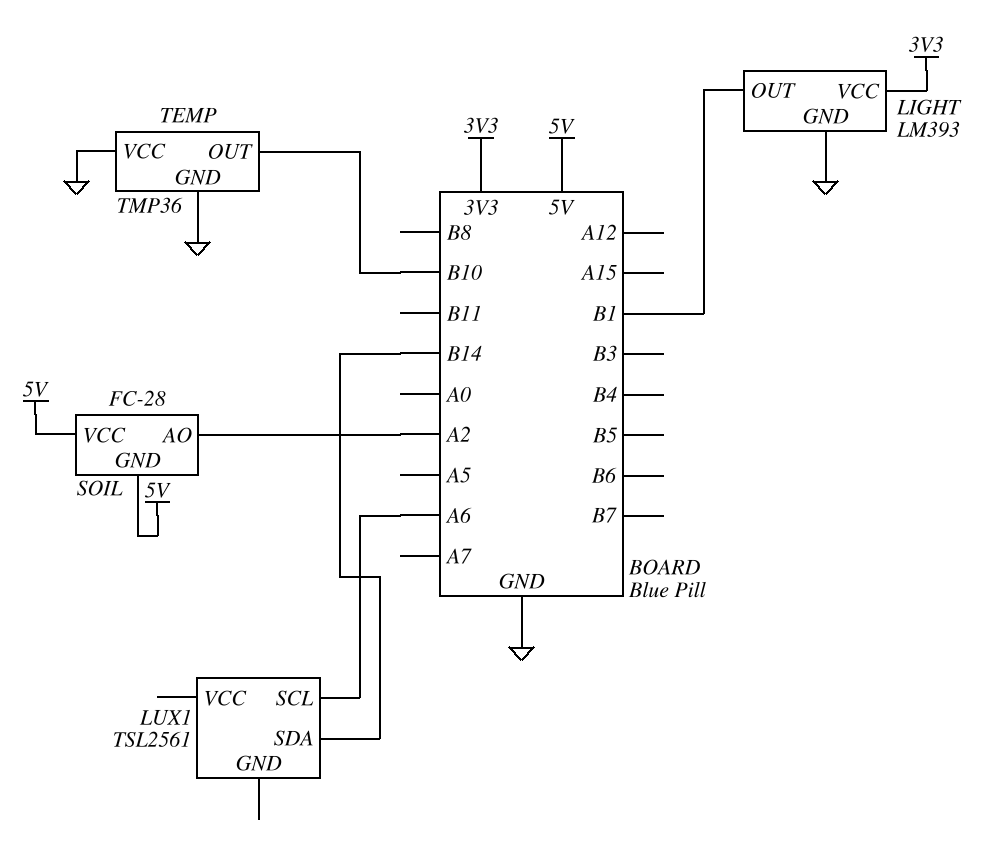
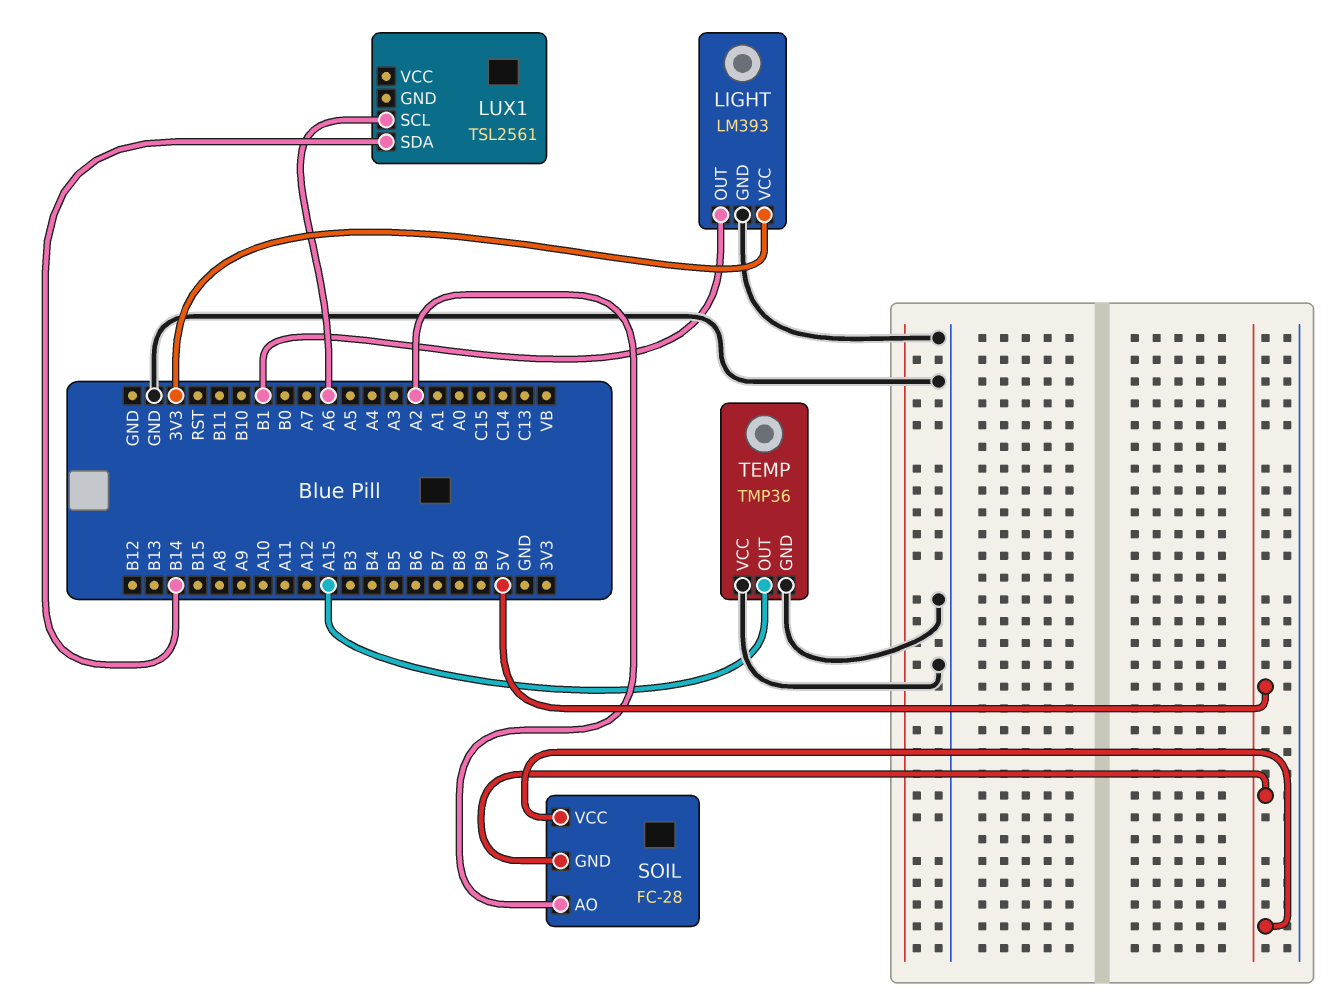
TEMP pin OUT: B10 -> A15

